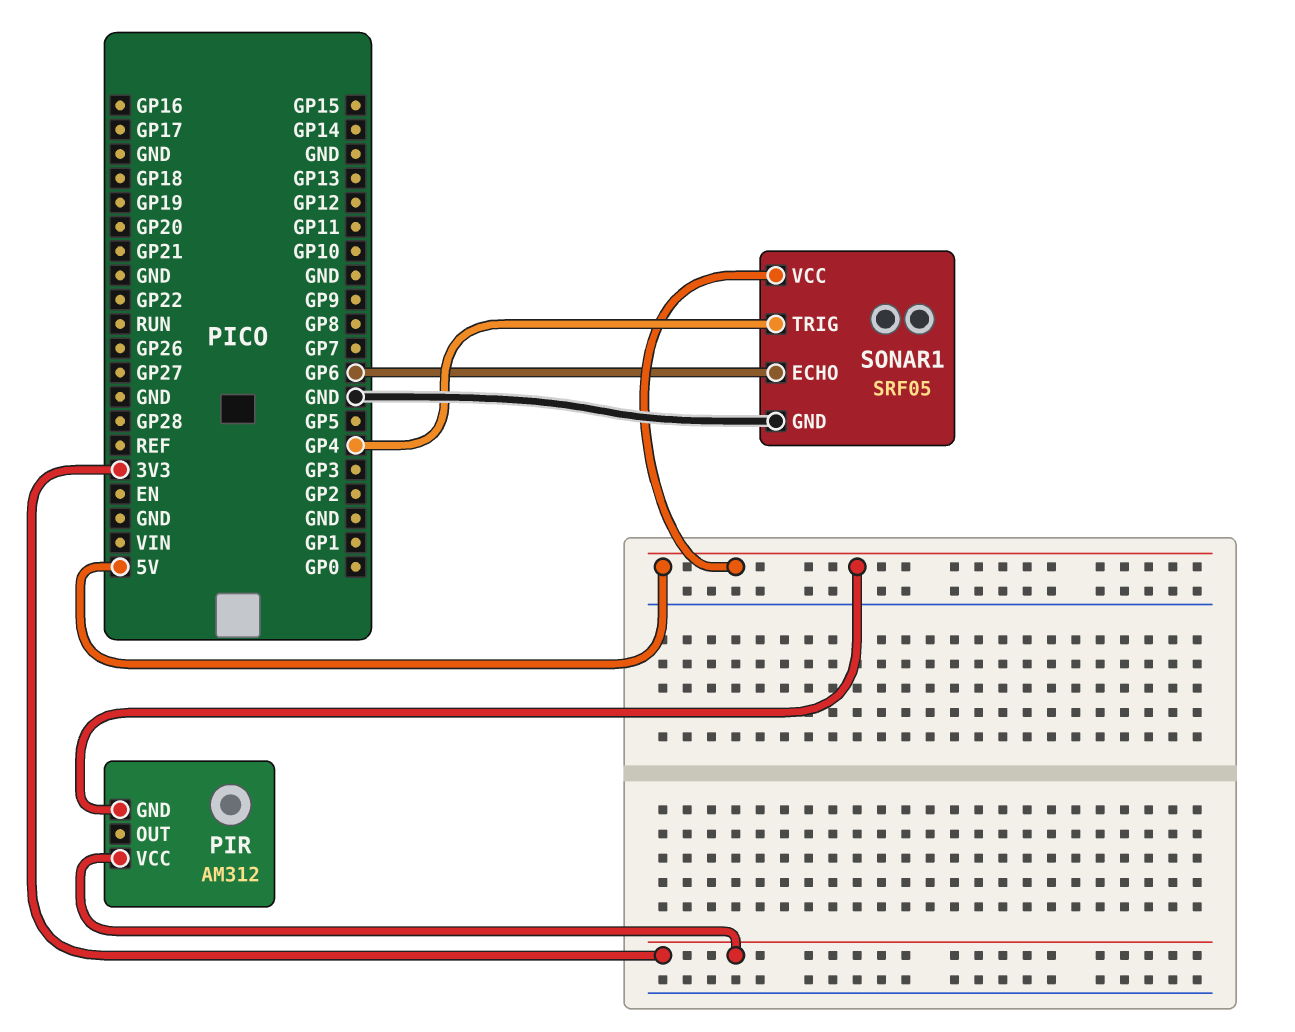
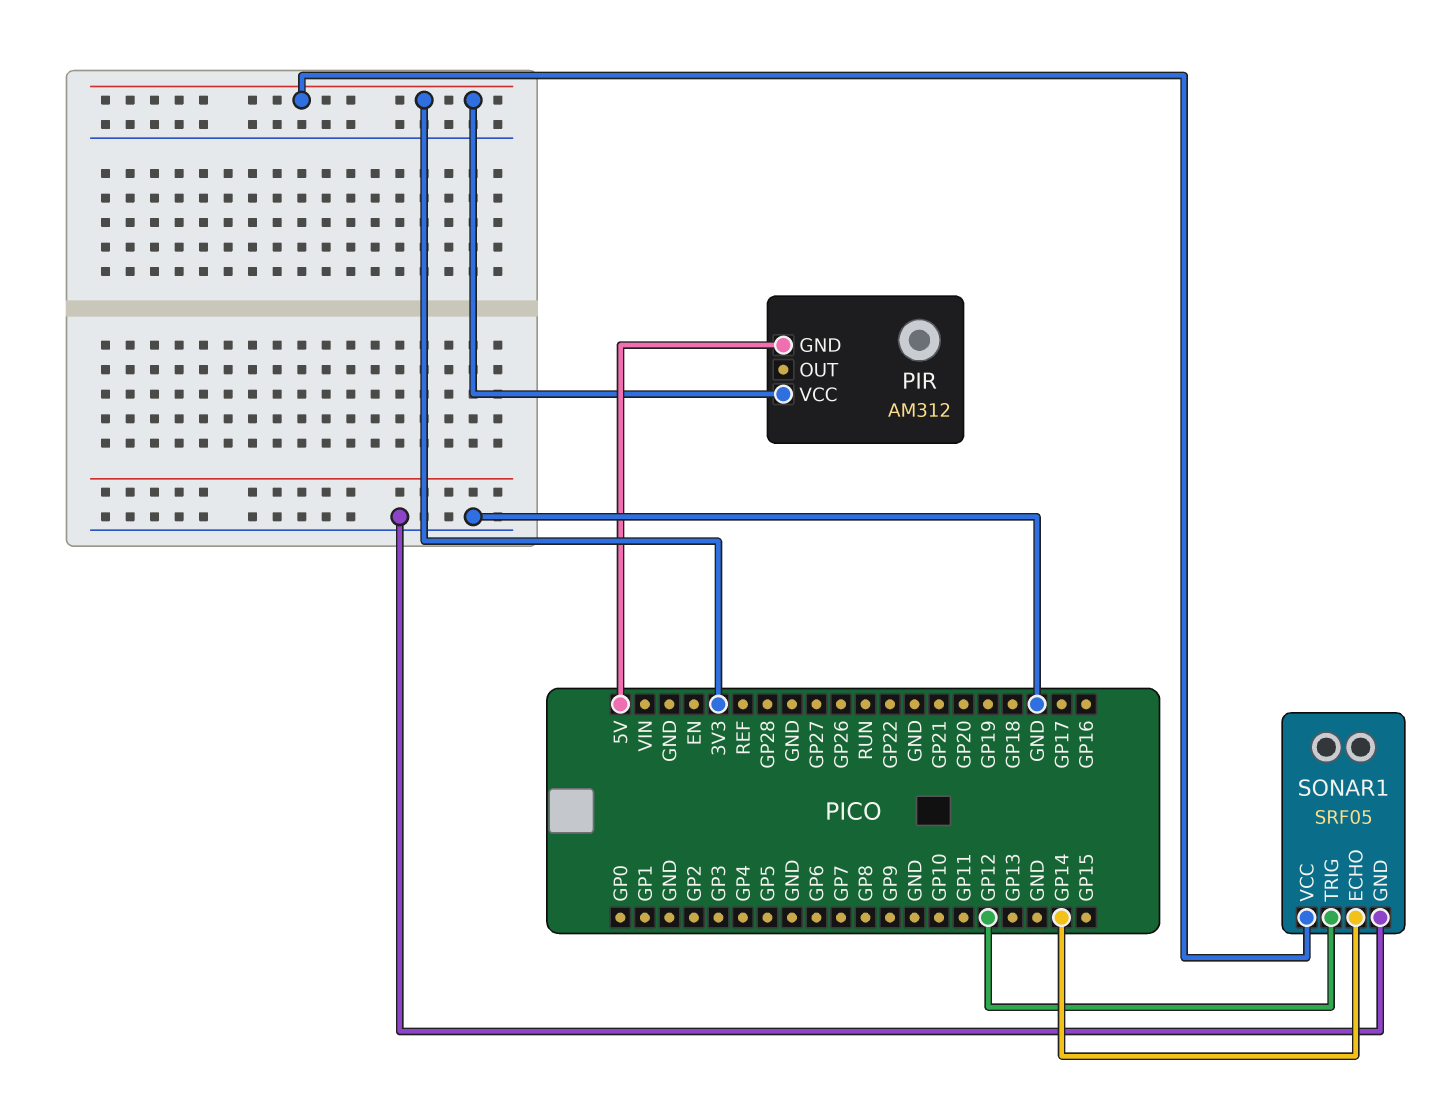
SONAR1 pin ECHO: GP6 -> GP14
SONAR1 pin TRIG: GP4 -> GP12
SONAR1 pin VCC: 5V -> 3V3

